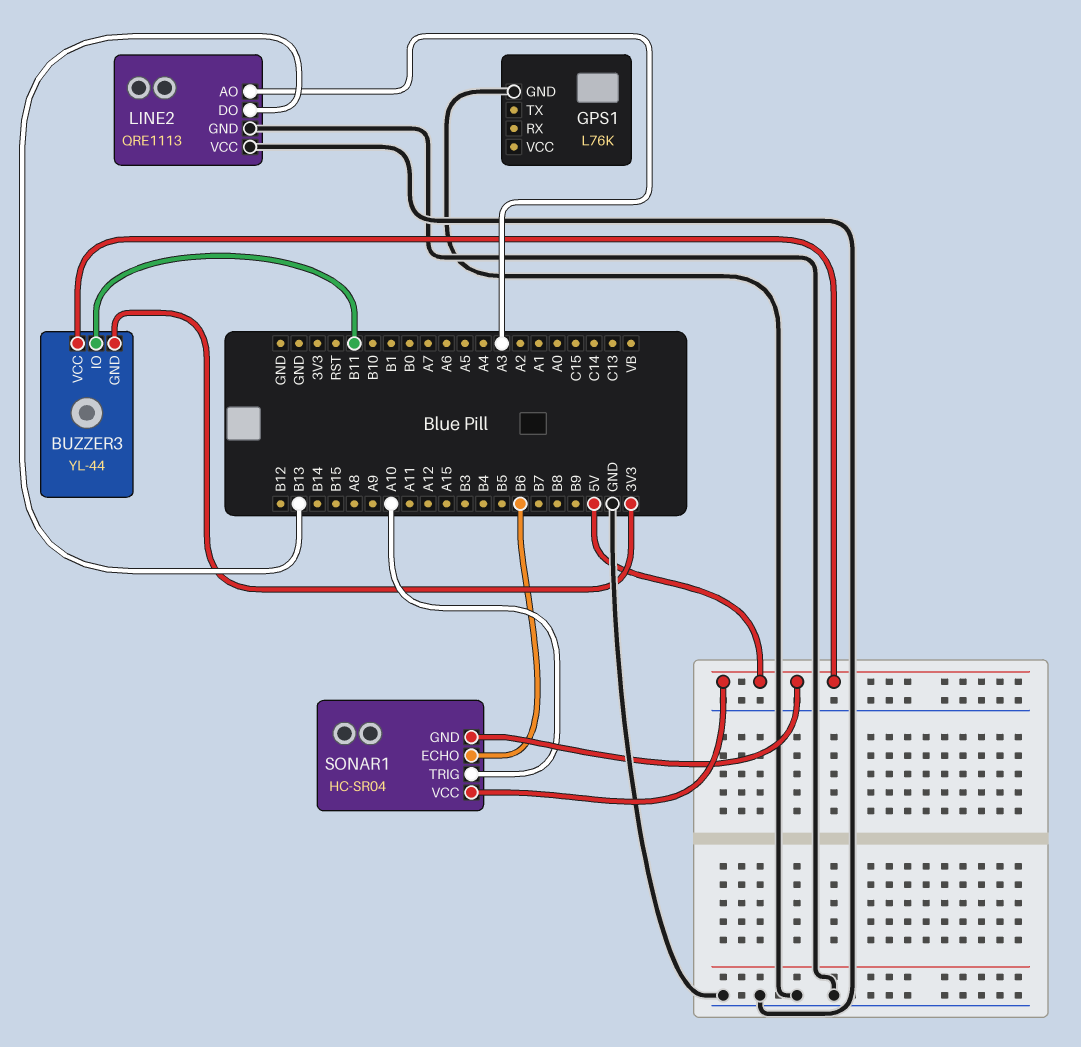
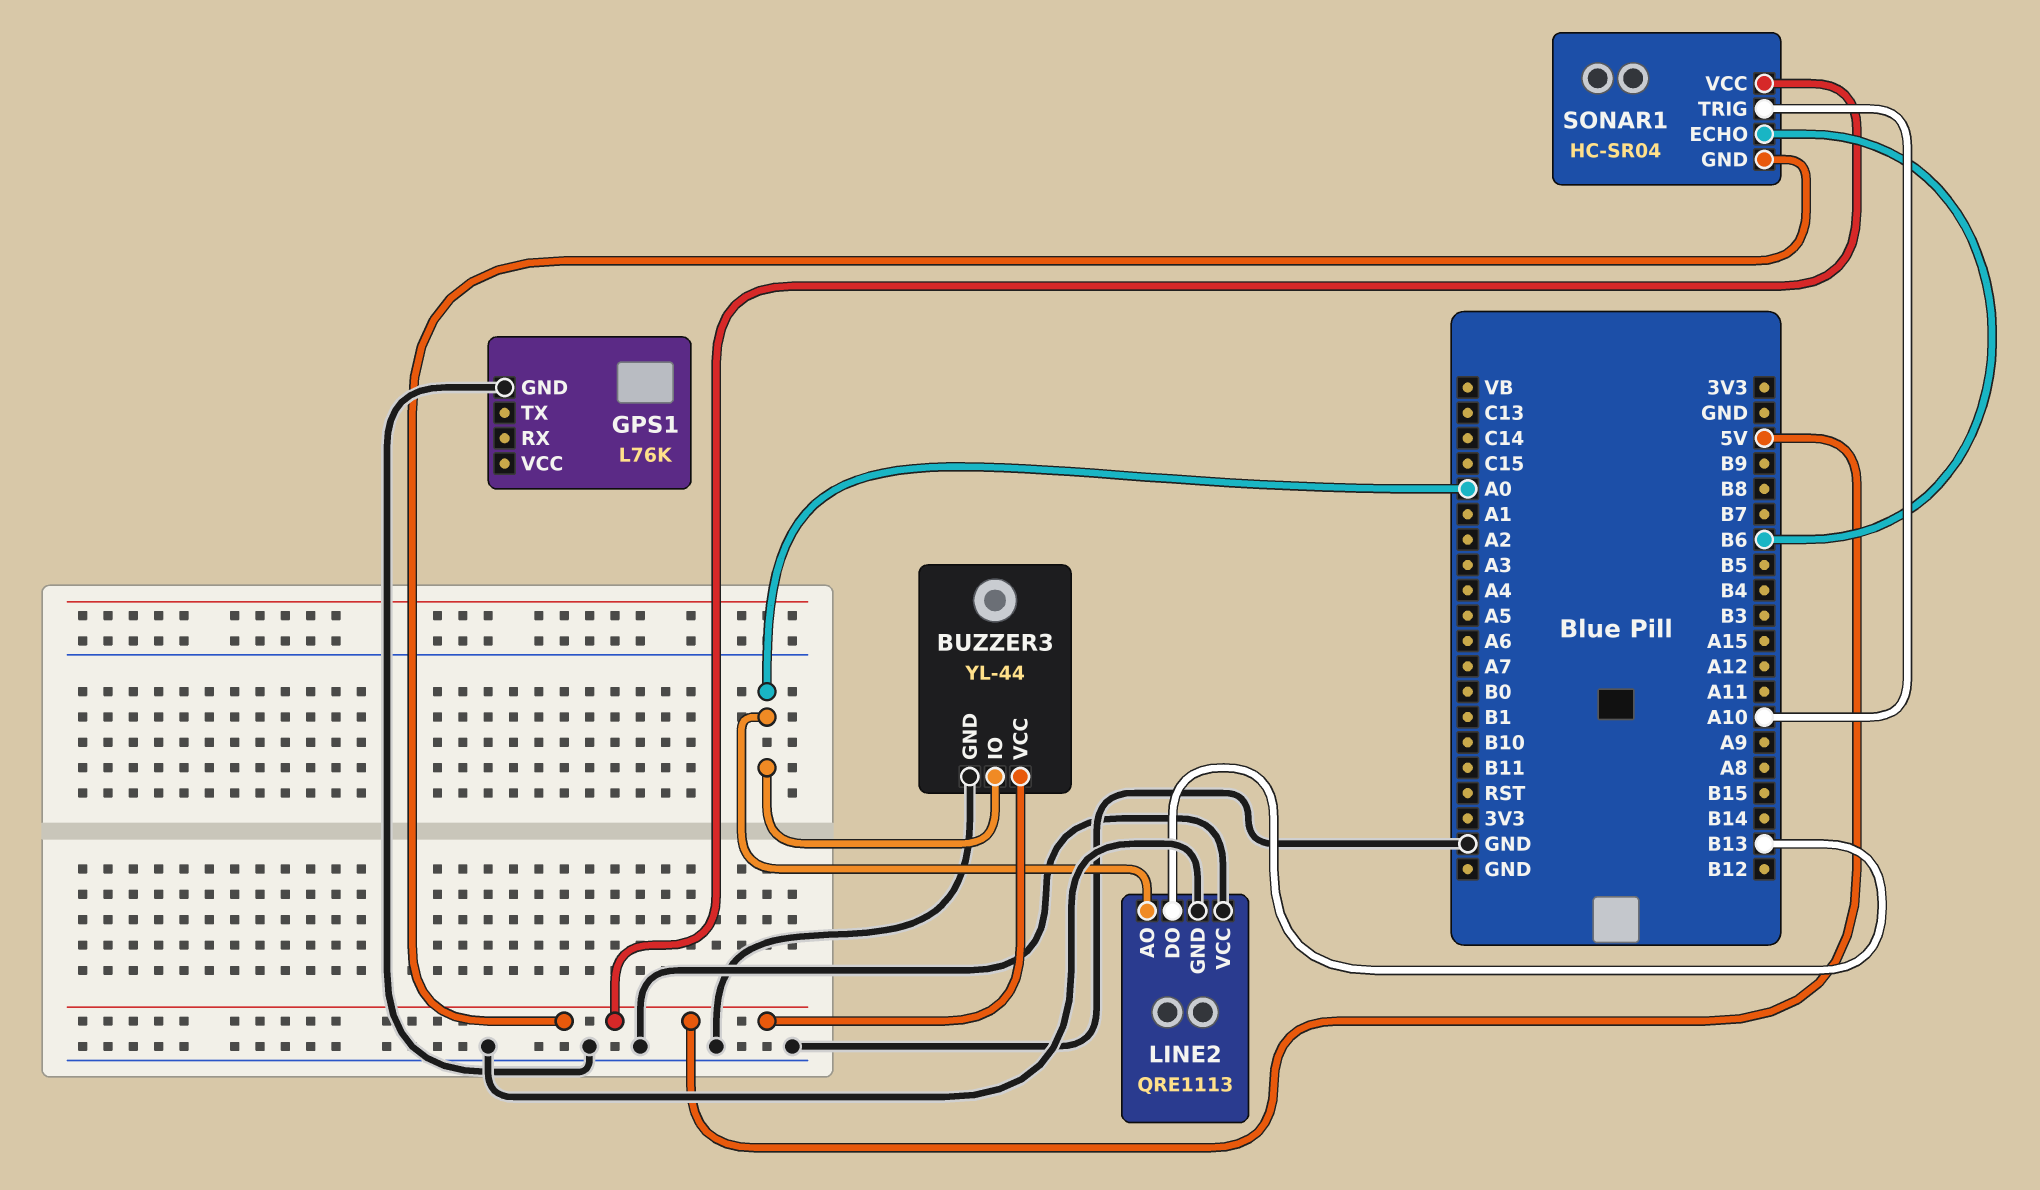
BUZZER3 pin GND: 3V3 -> GND
BUZZER3 pin IO: B11 -> A0
LINE2 pin AO: A3 -> A0

